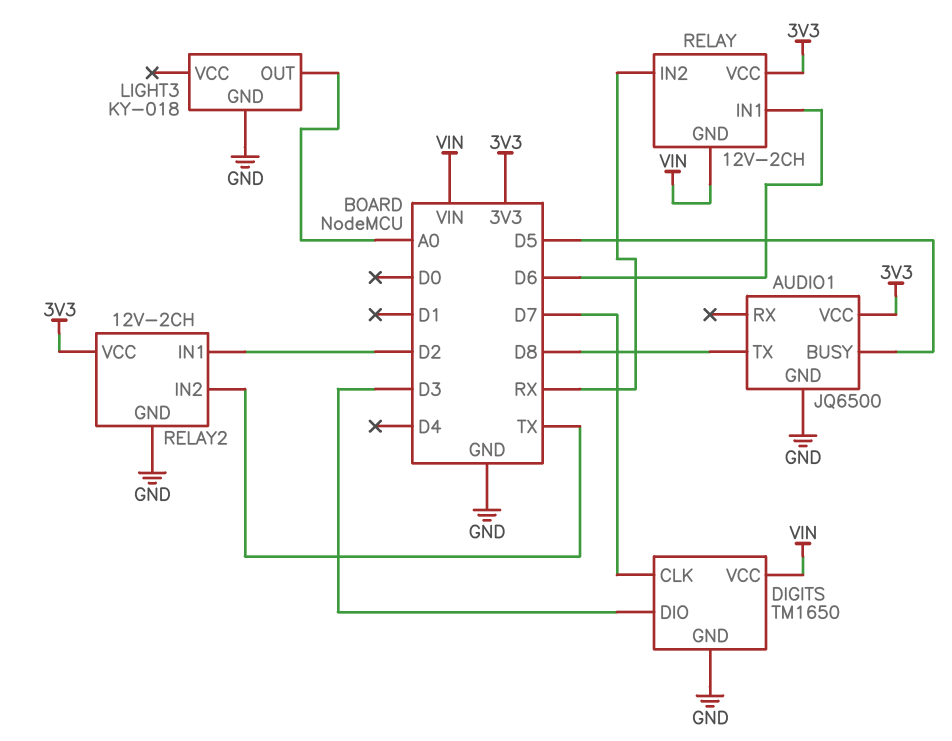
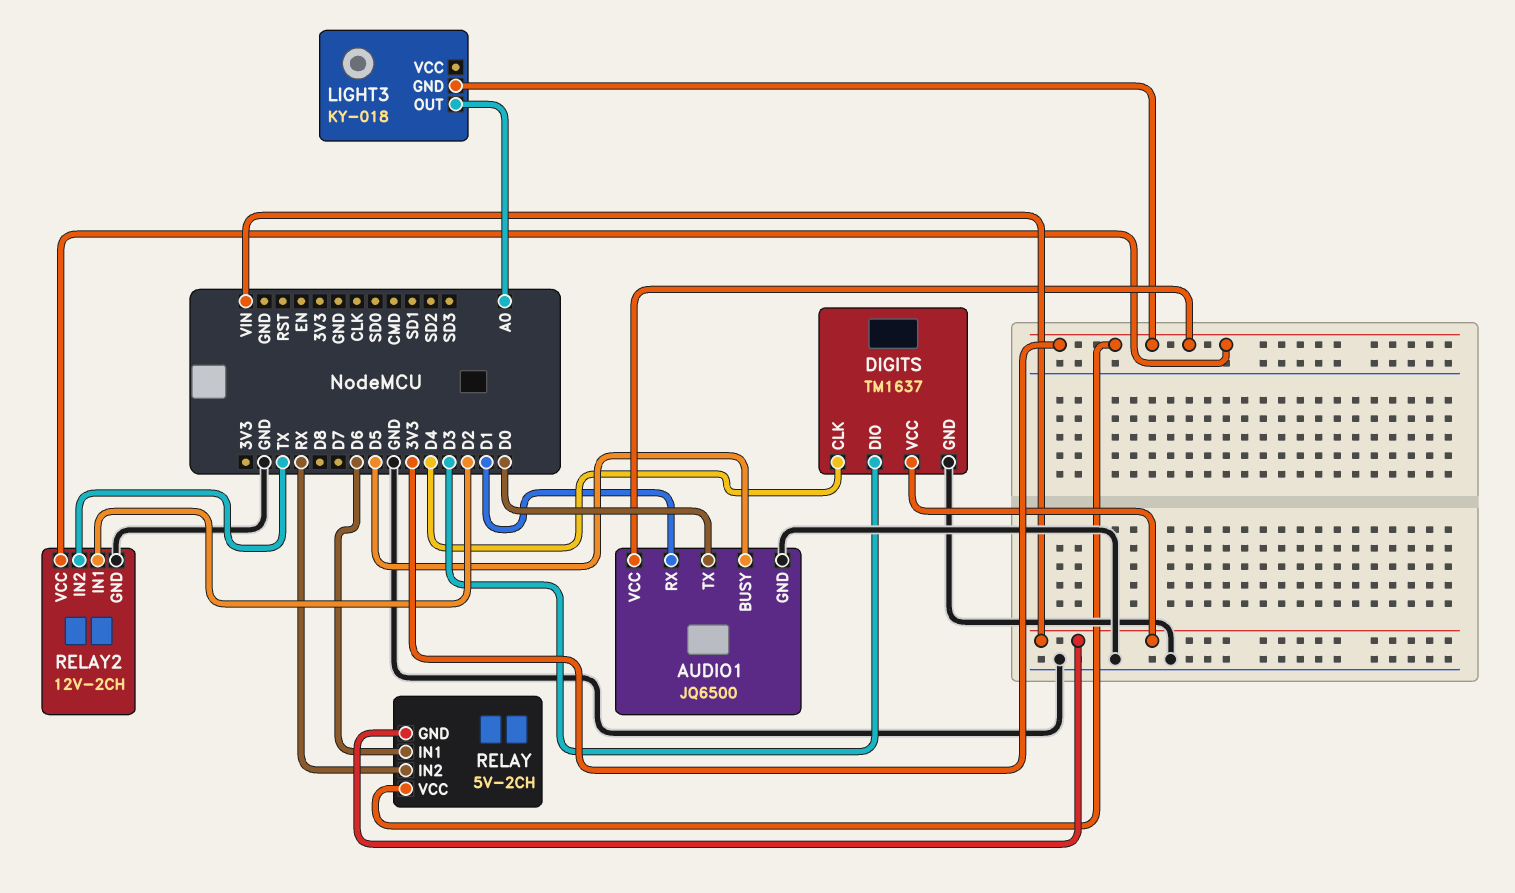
AUDIO1 pin RX: none -> D1
AUDIO1 pin TX: D8 -> D0
DIGITS: TM1650 -> TM1637
DIGITS pin CLK: D7 -> D4
LIGHT3 pin GND: GND -> 3V3
RELAY: 12V-2CH -> 5V-2CH

